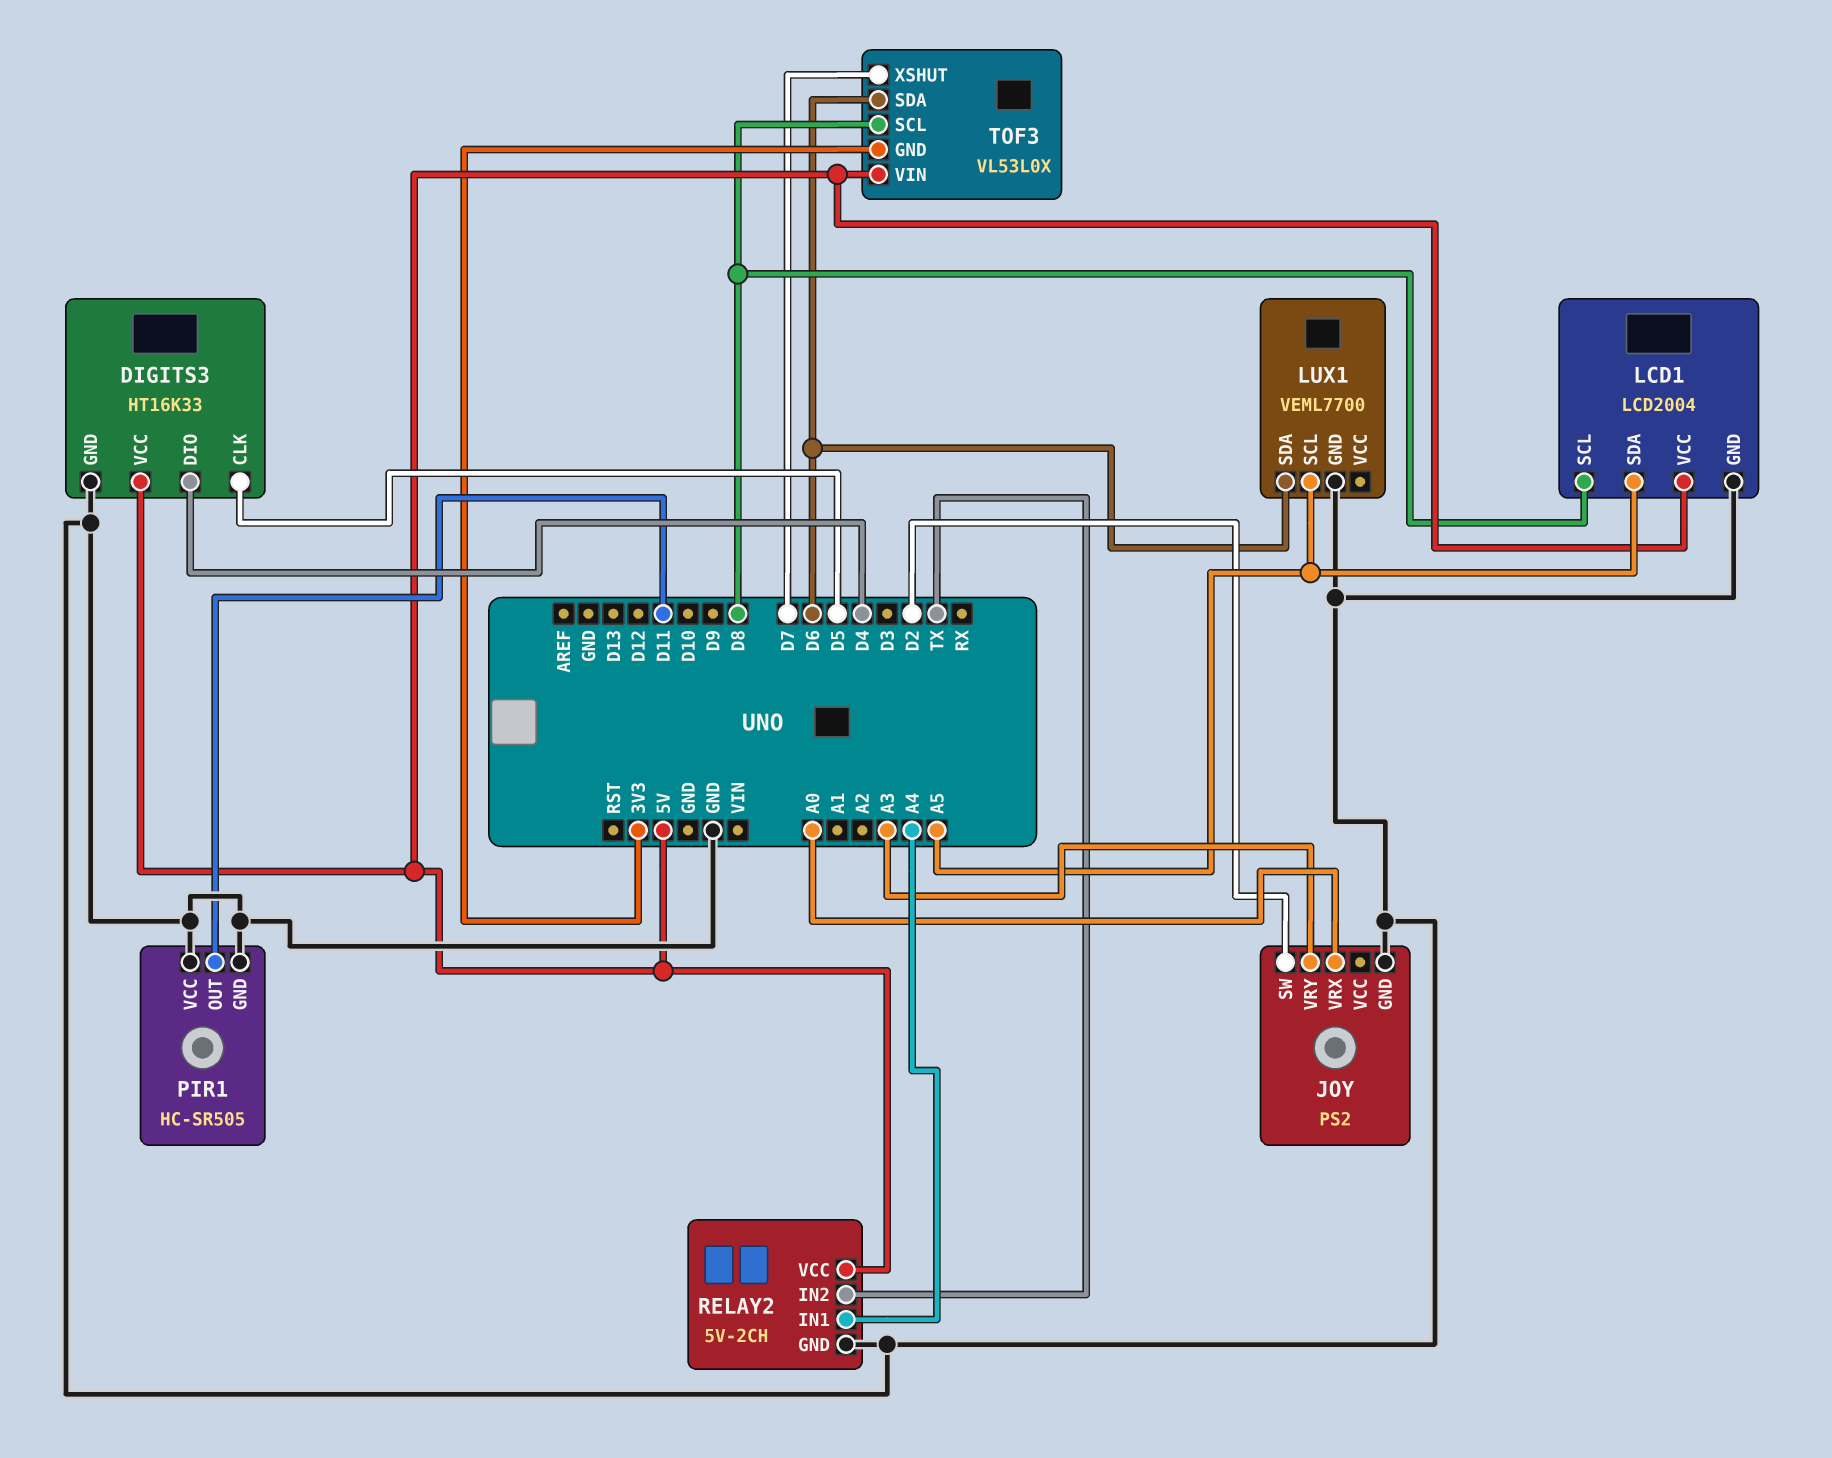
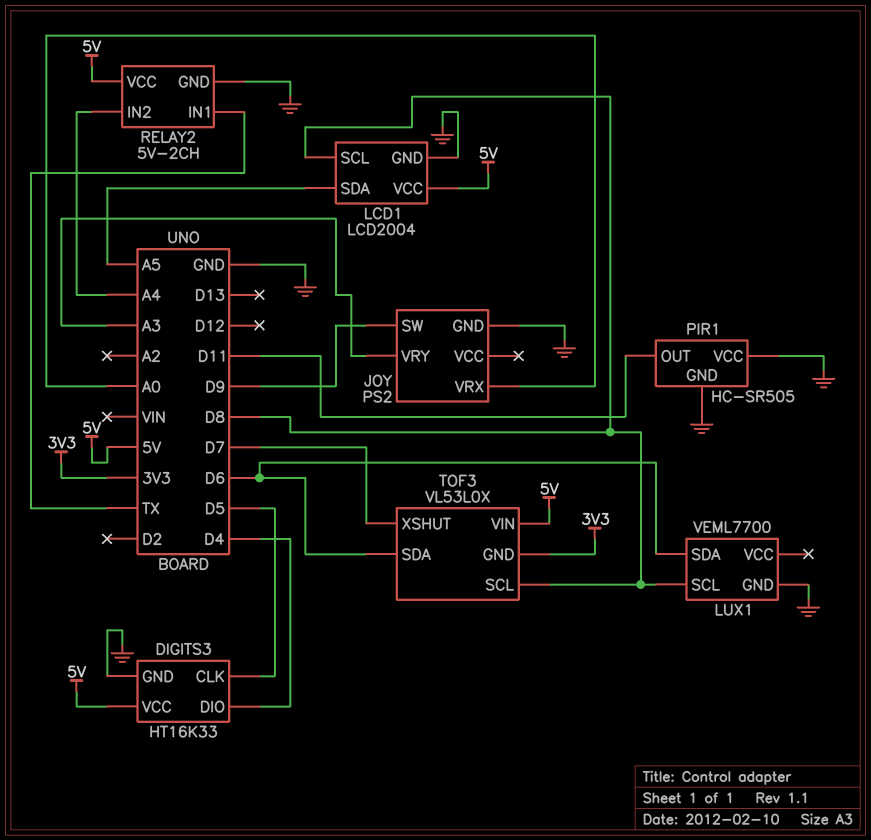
JOY pin SW: D2 -> D9
LUX1 pin SCL: A5 -> D8
RELAY2 pin IN1: A4 -> TX
RELAY2 pin IN2: TX -> A4

